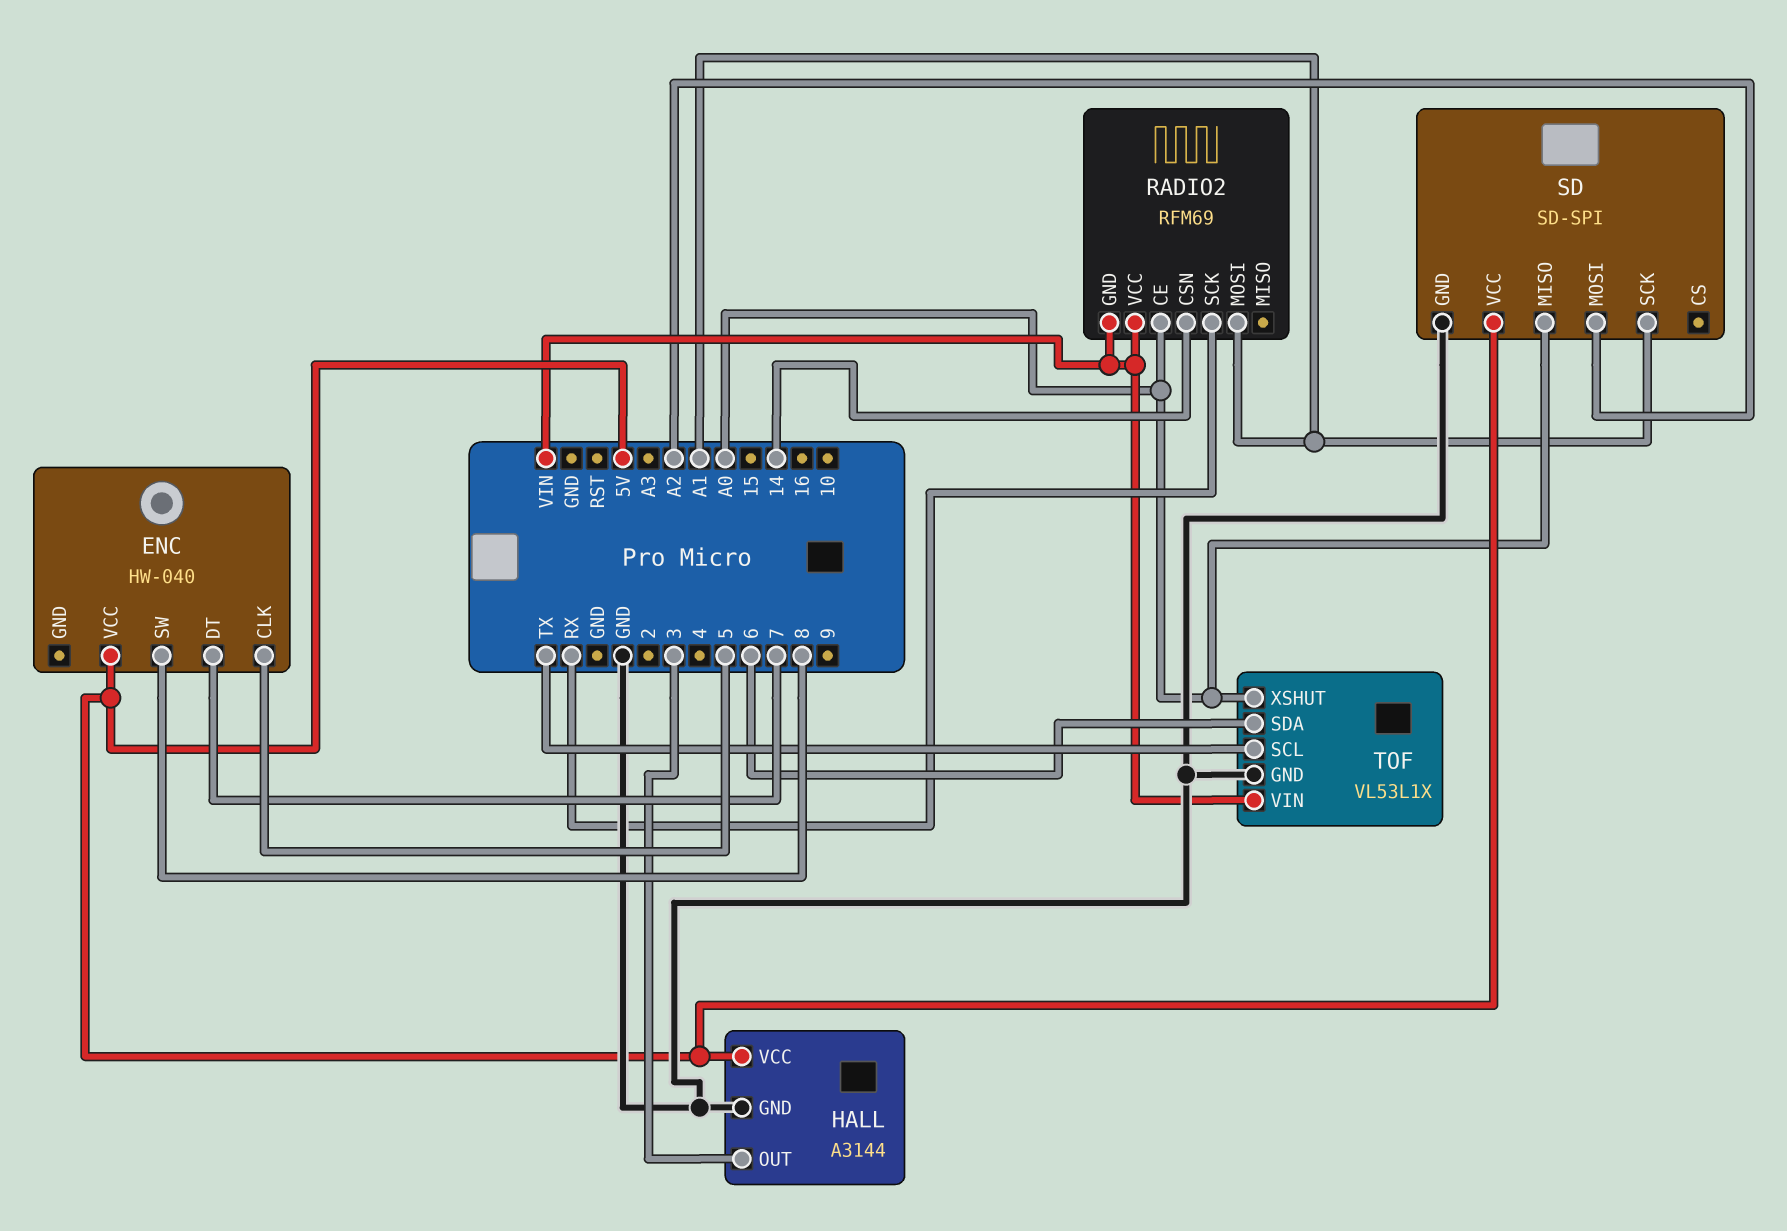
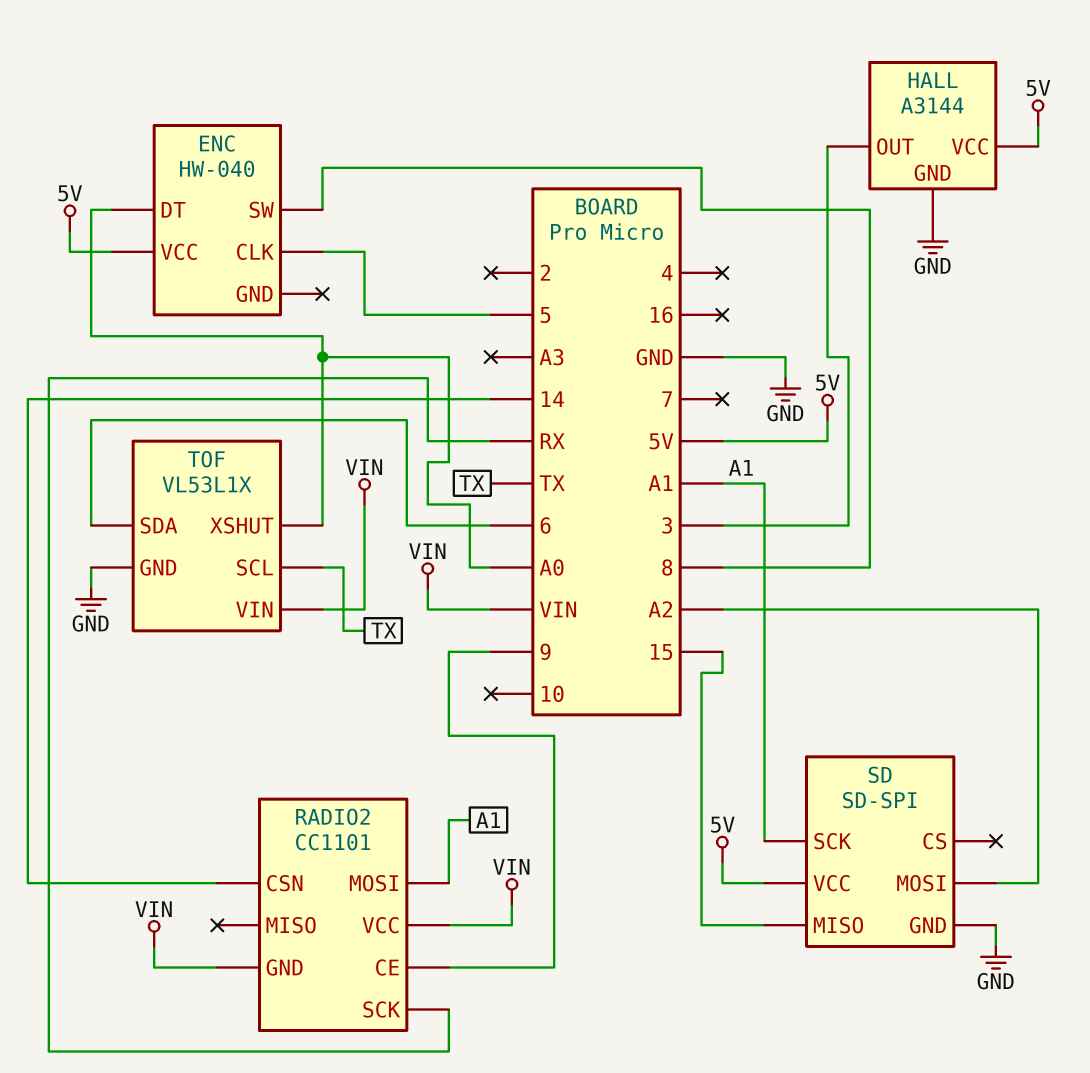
ENC pin DT: 7 -> A0
RADIO2: RFM69 -> CC1101
RADIO2 pin CE: A0 -> 9
SD pin MISO: A0 -> 15

